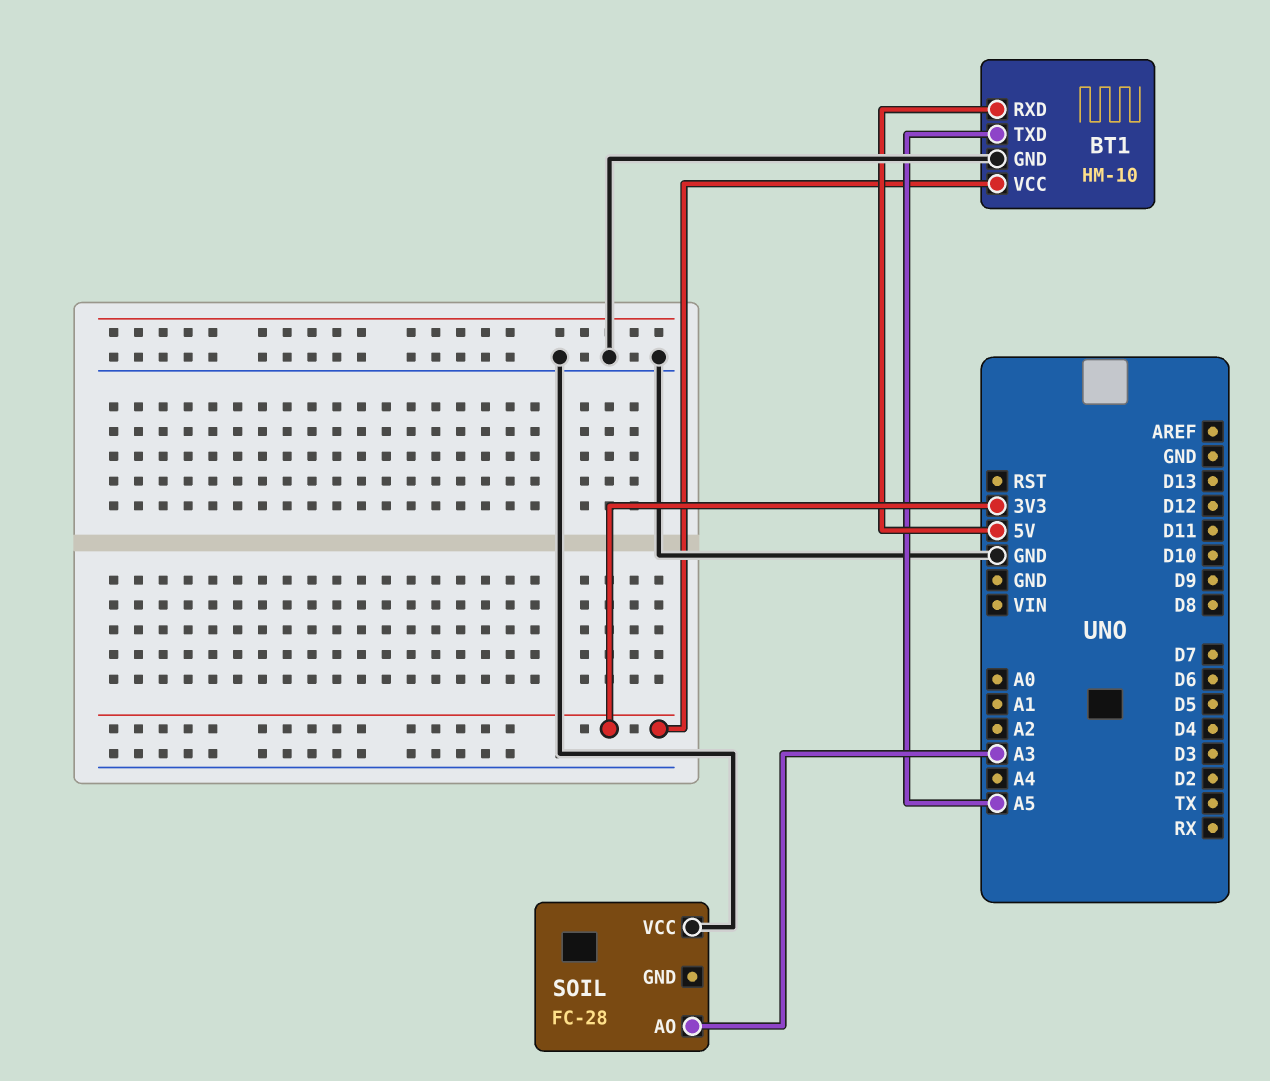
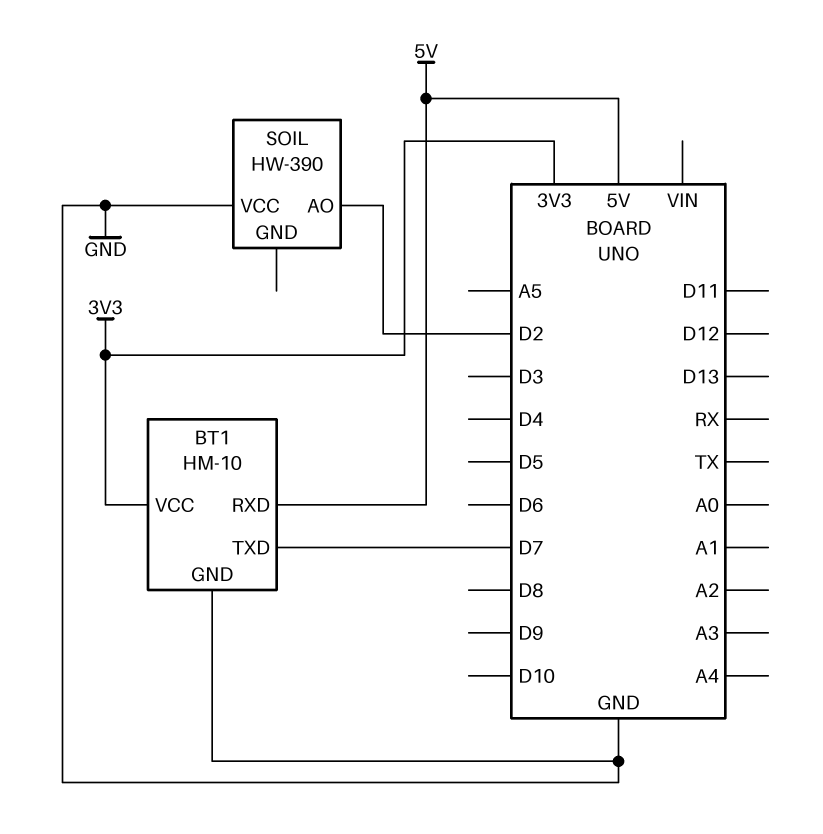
BT1 pin TXD: A5 -> D7
SOIL: FC-28 -> HW-390
SOIL pin AO: A3 -> D2

